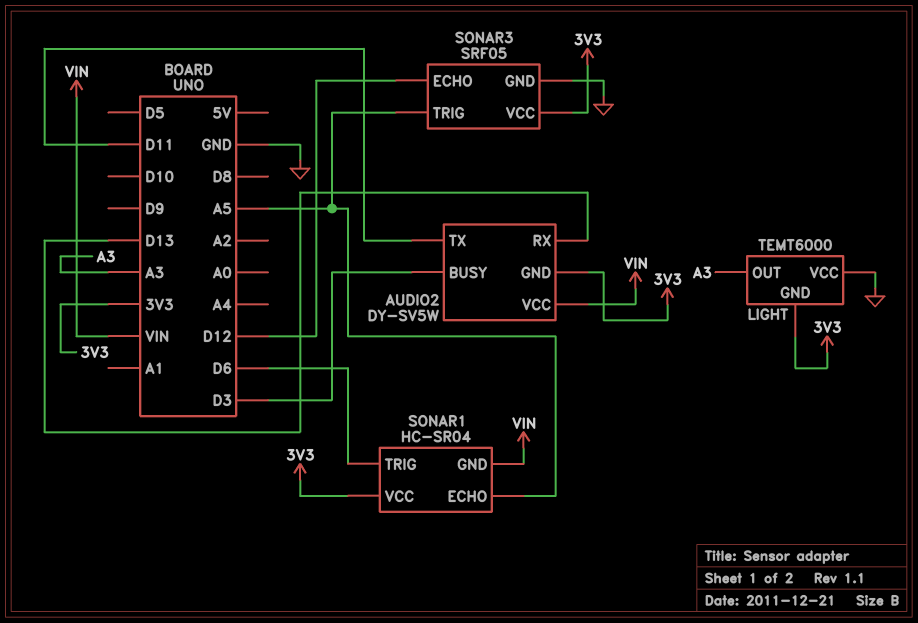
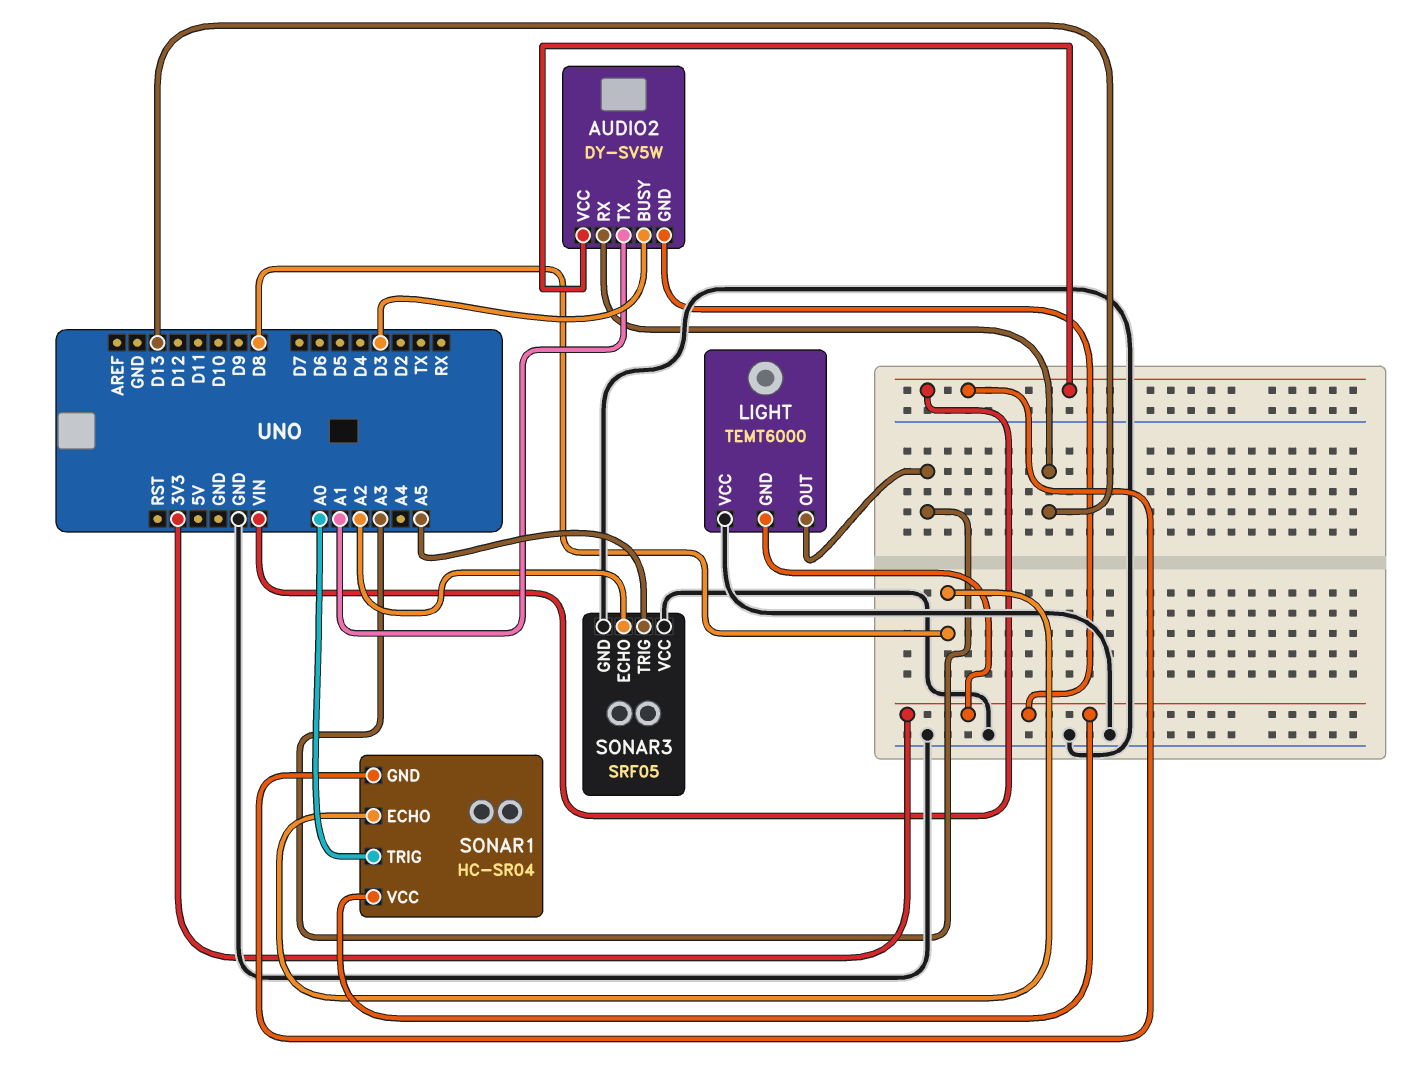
AUDIO2 pin TX: D11 -> A1
SONAR1 pin ECHO: A5 -> D8
SONAR1 pin TRIG: D6 -> A0
SONAR3 pin ECHO: D12 -> A2
SONAR3 pin VCC: 3V3 -> GND

